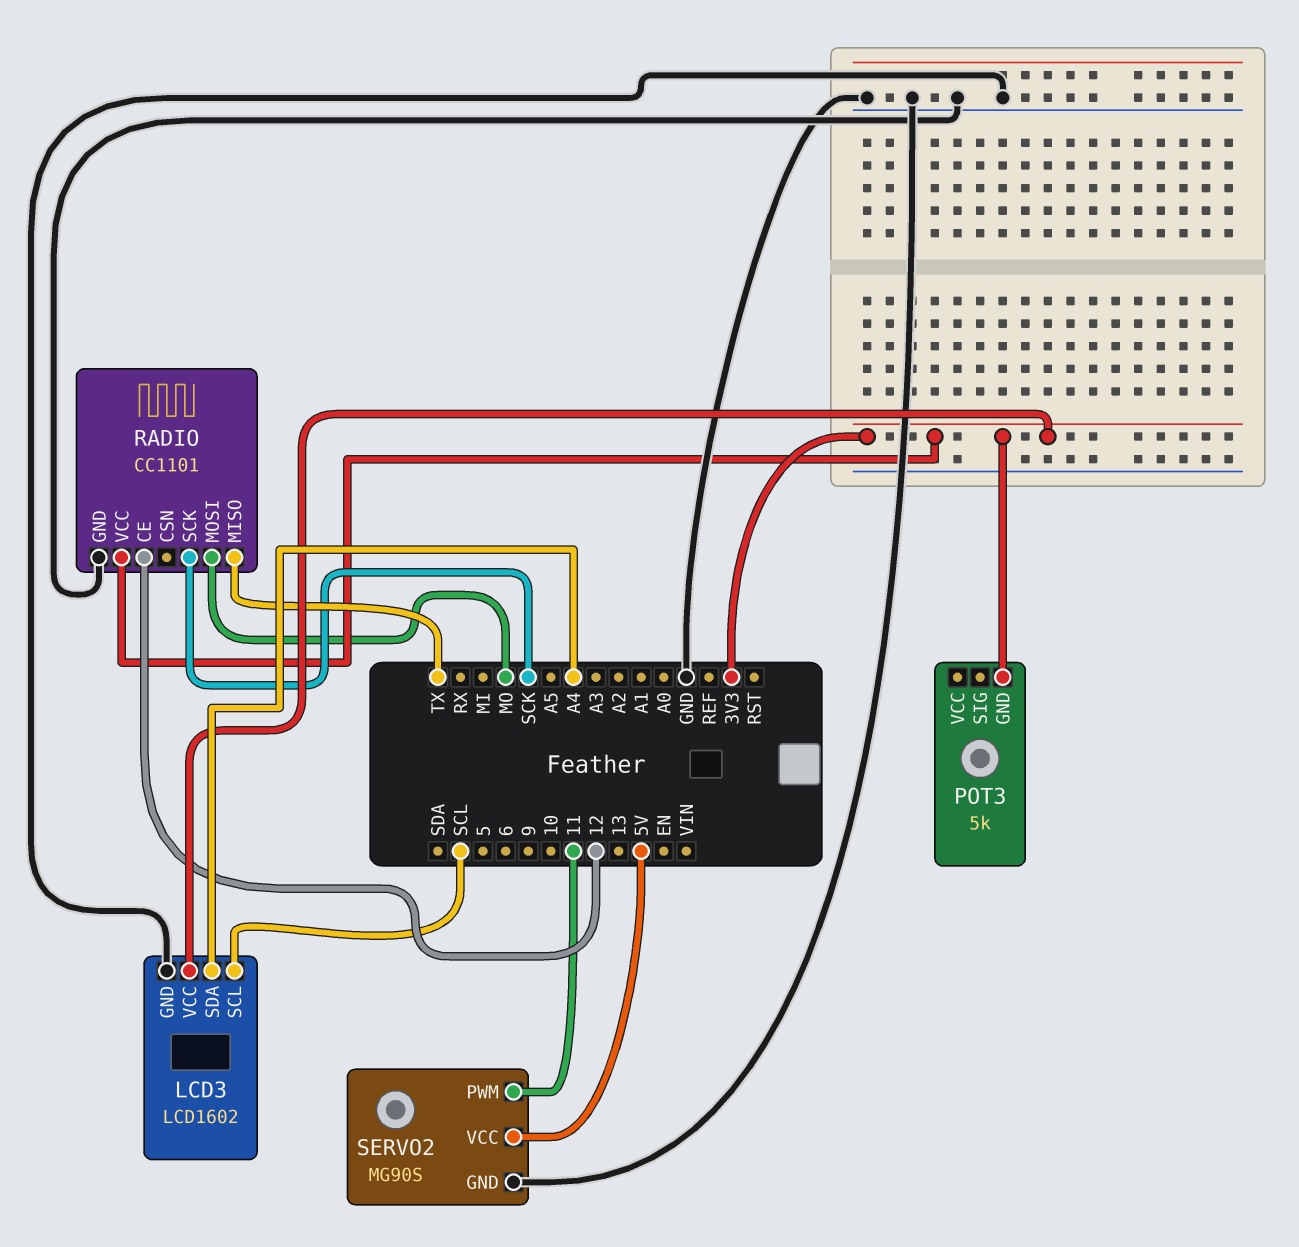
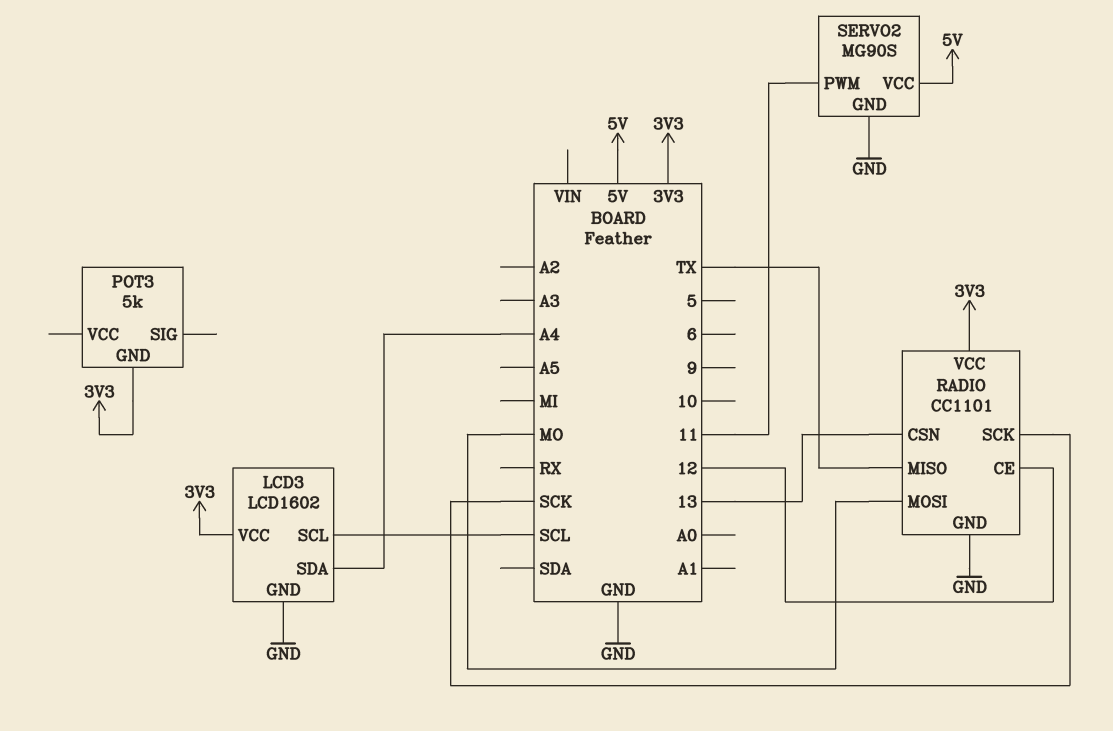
RADIO pin CSN: none -> 13

